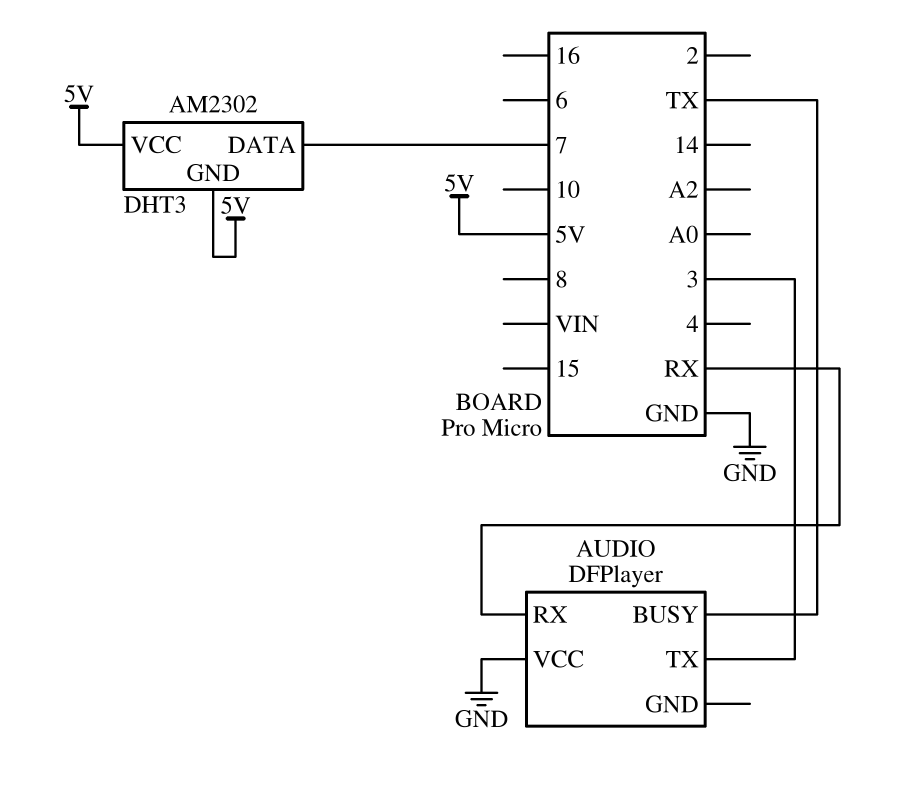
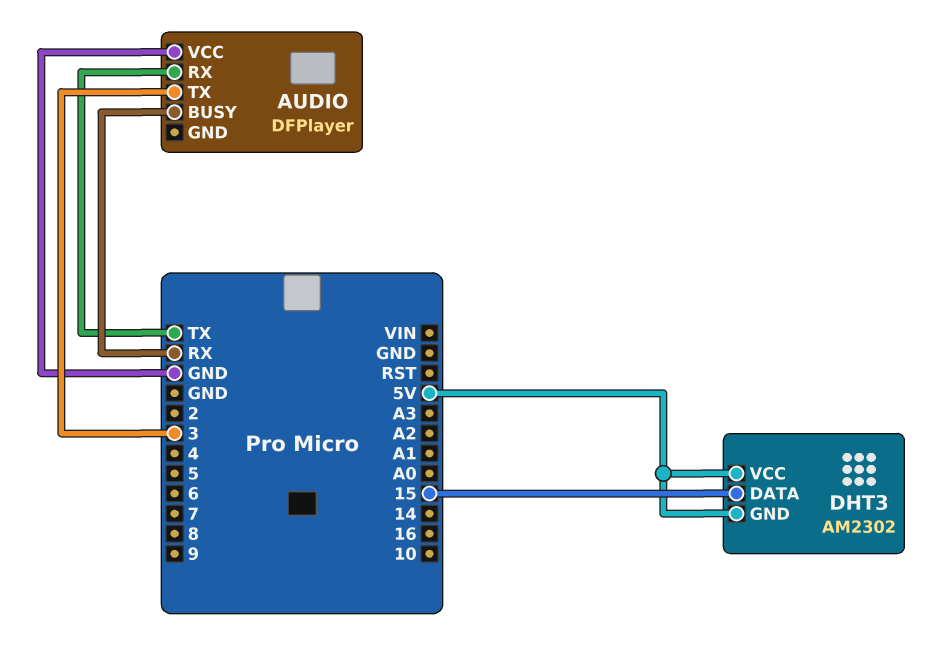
AUDIO pin BUSY: TX -> RX
AUDIO pin RX: RX -> TX
DHT3 pin DATA: 7 -> 15

